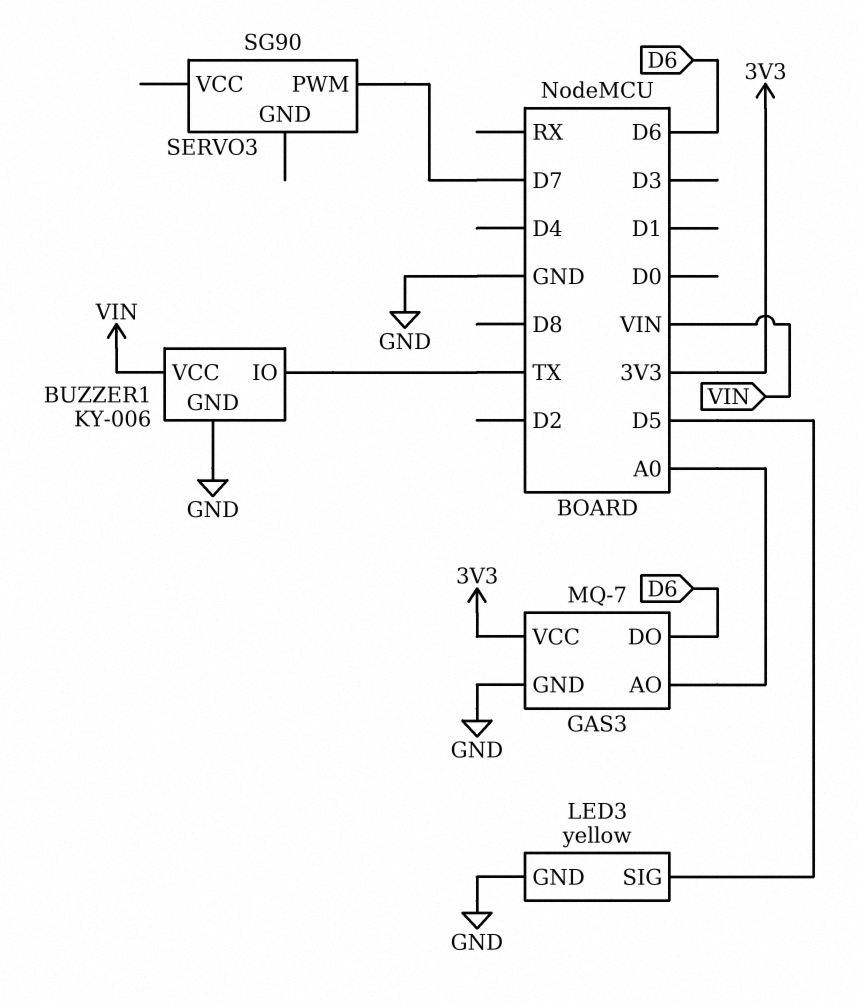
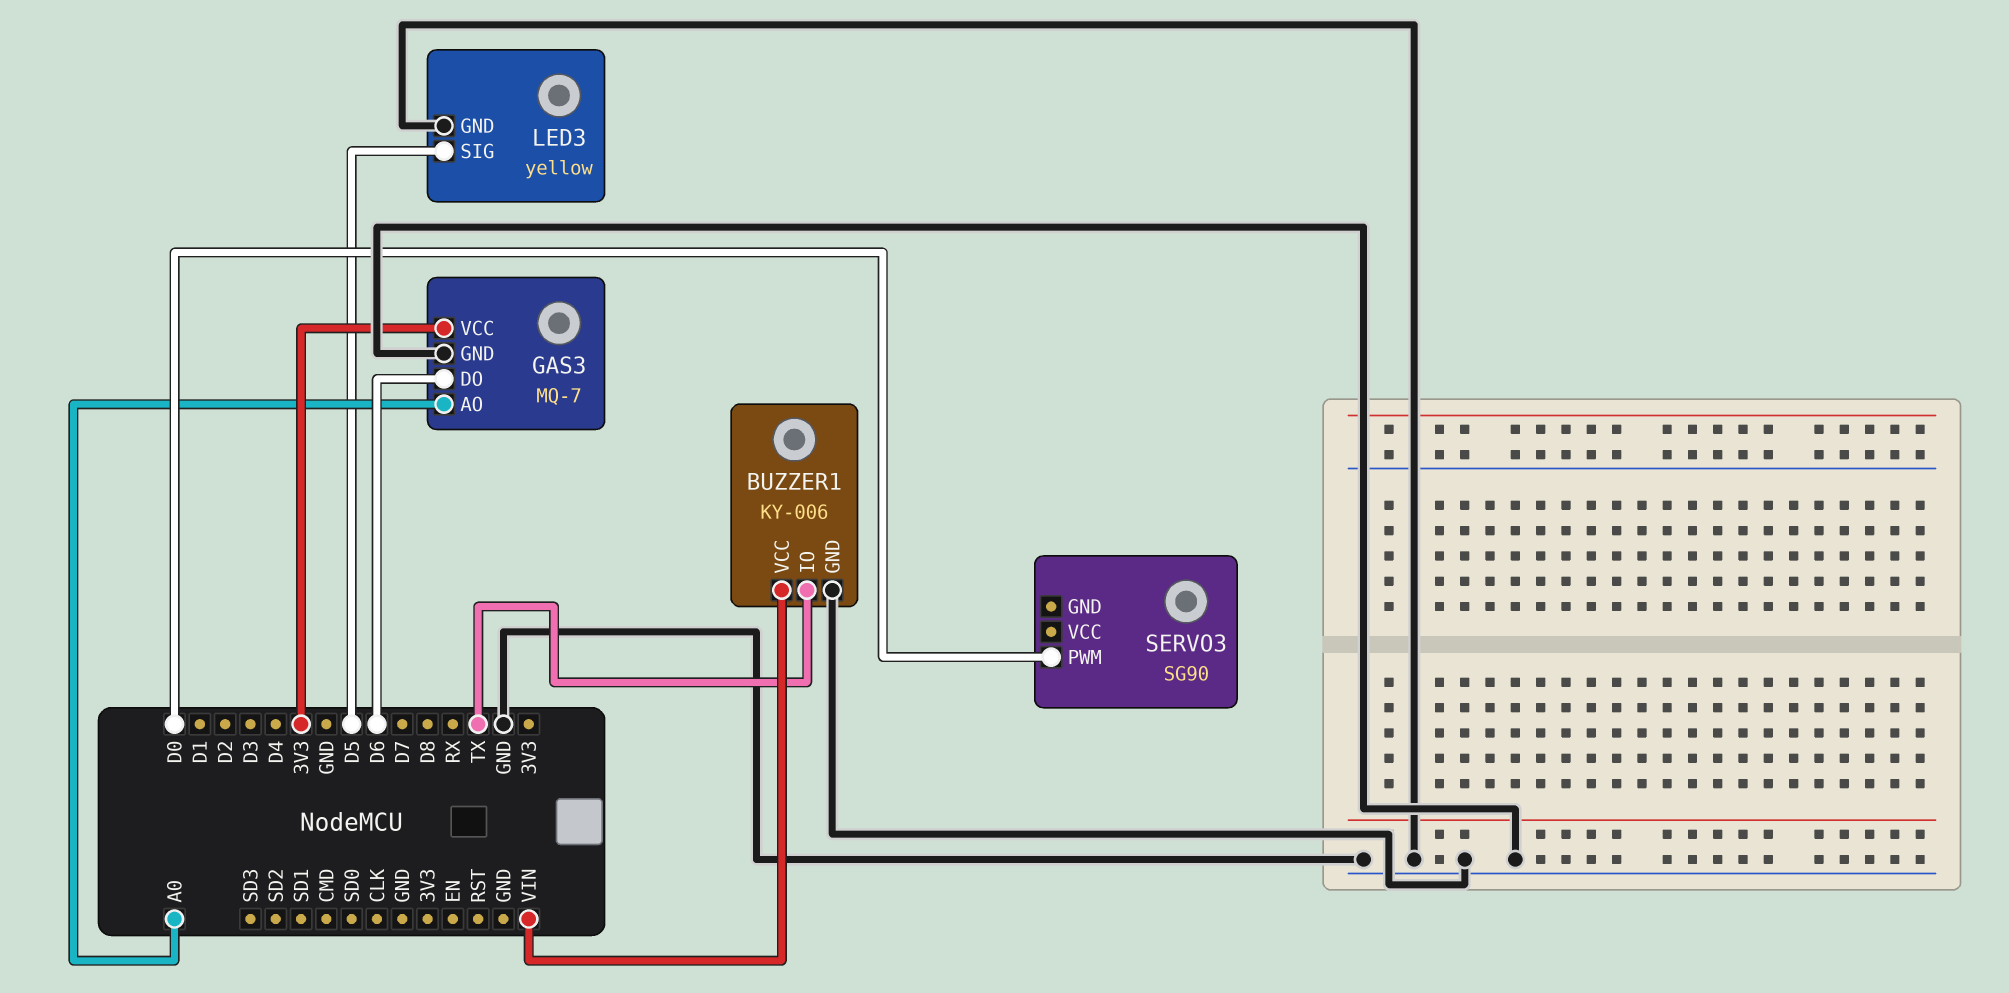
SERVO3 pin PWM: D7 -> D0

